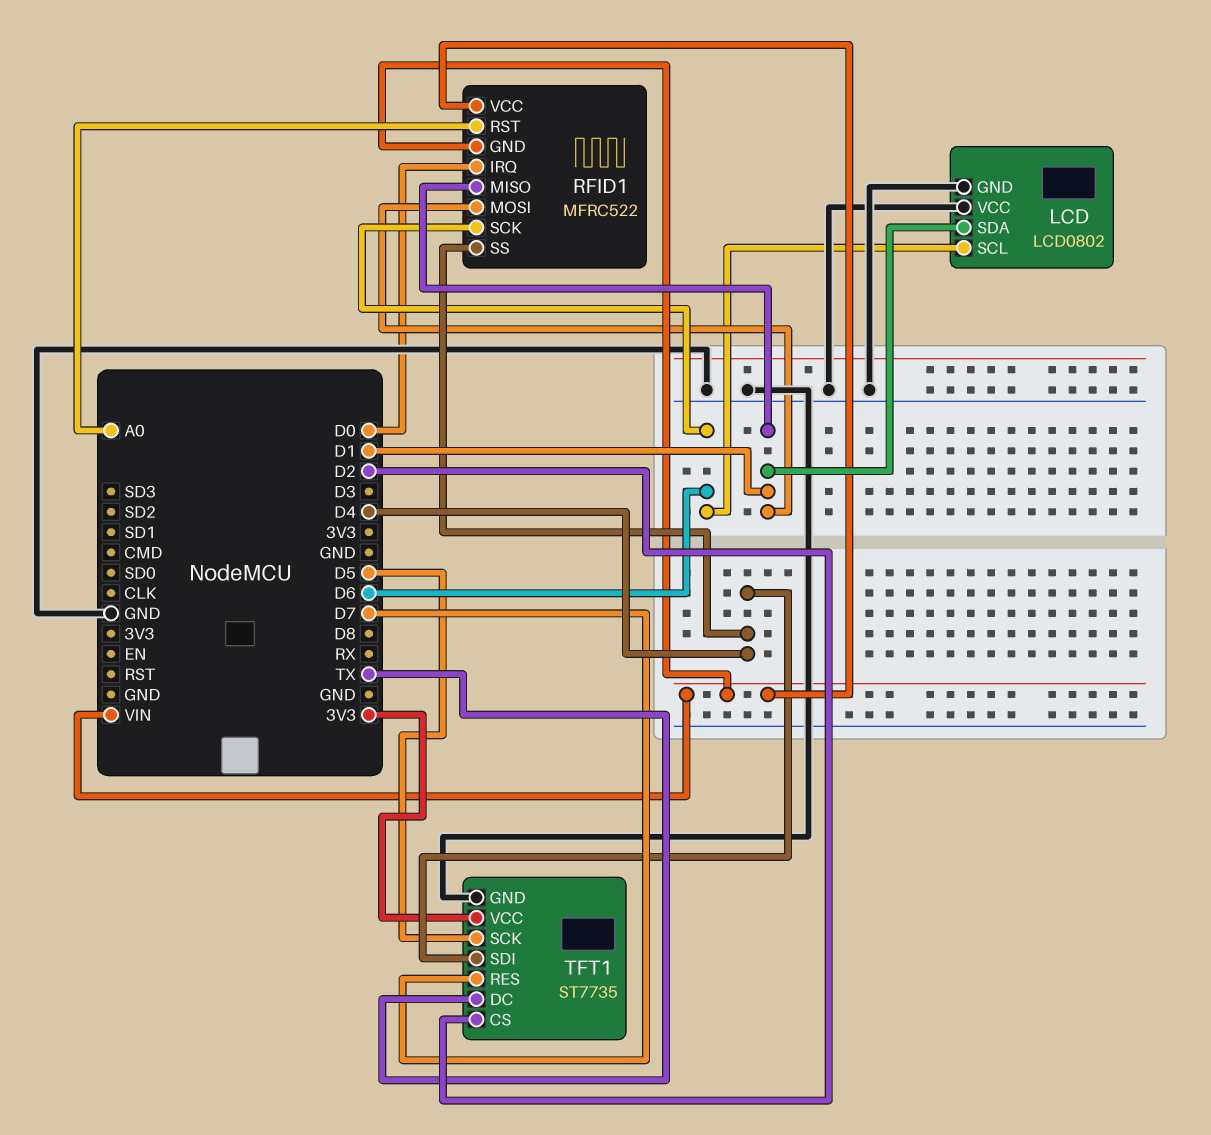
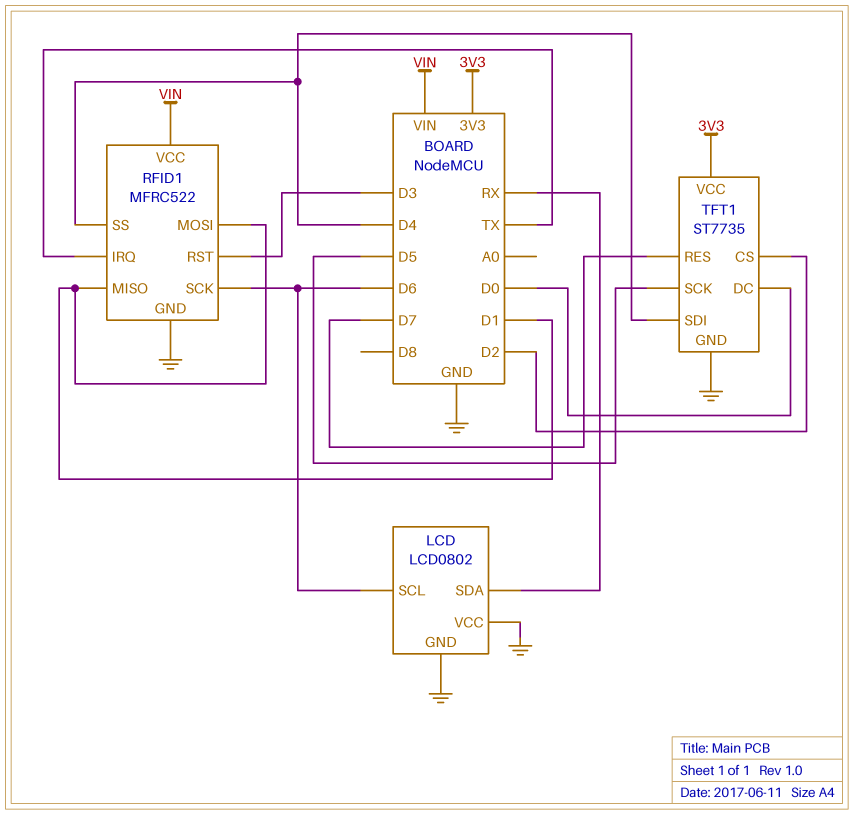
LCD pin SDA: D1 -> RX
RFID1 pin GND: VIN -> GND
RFID1 pin IRQ: D0 -> TX
RFID1 pin RST: A0 -> D3
TFT1 pin DC: TX -> D0

